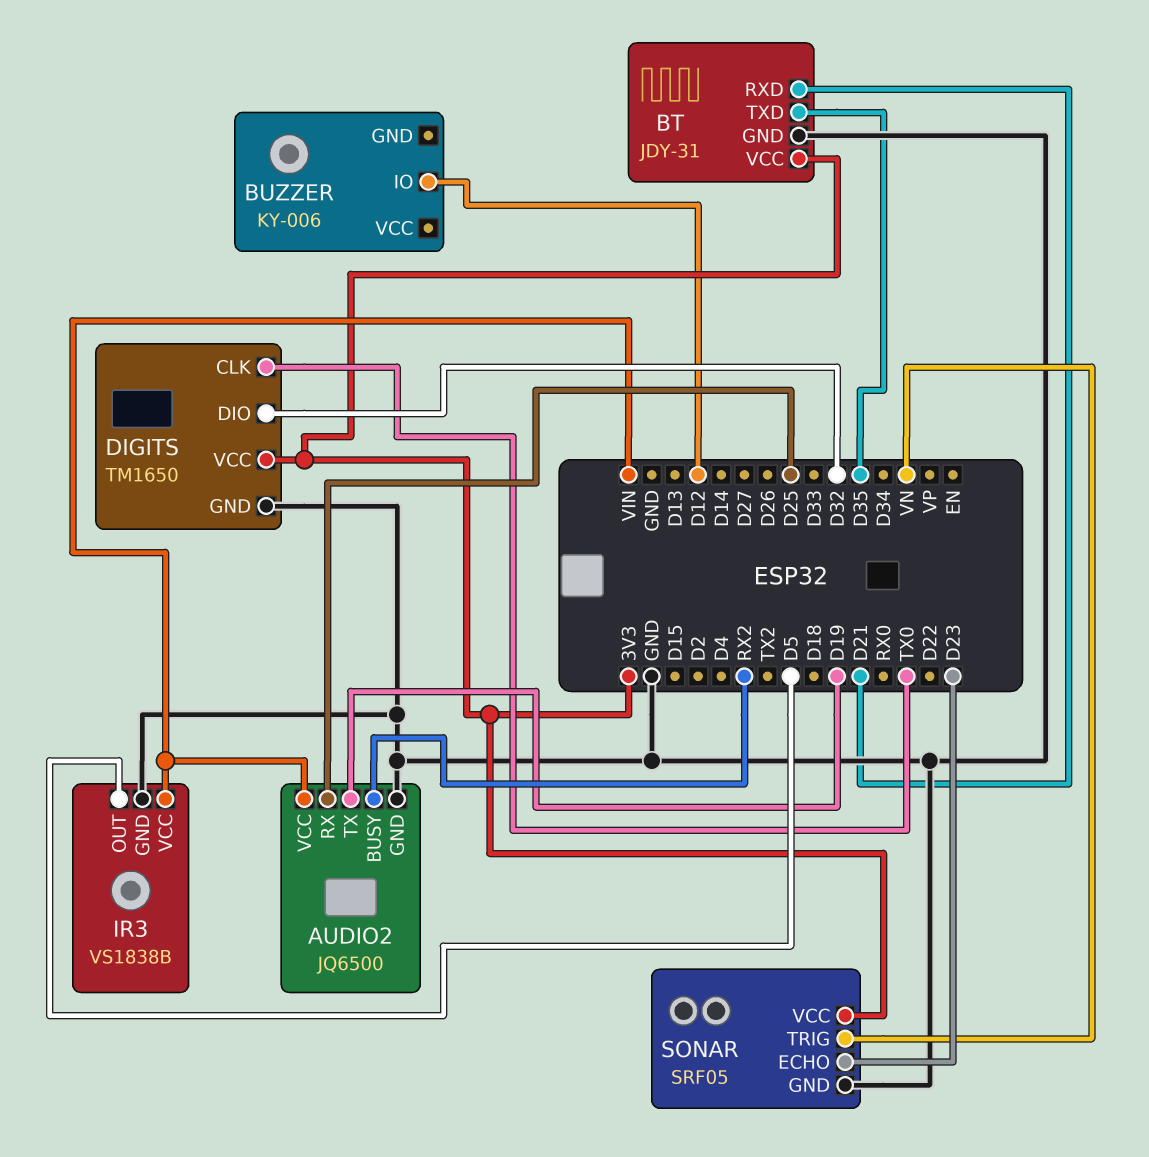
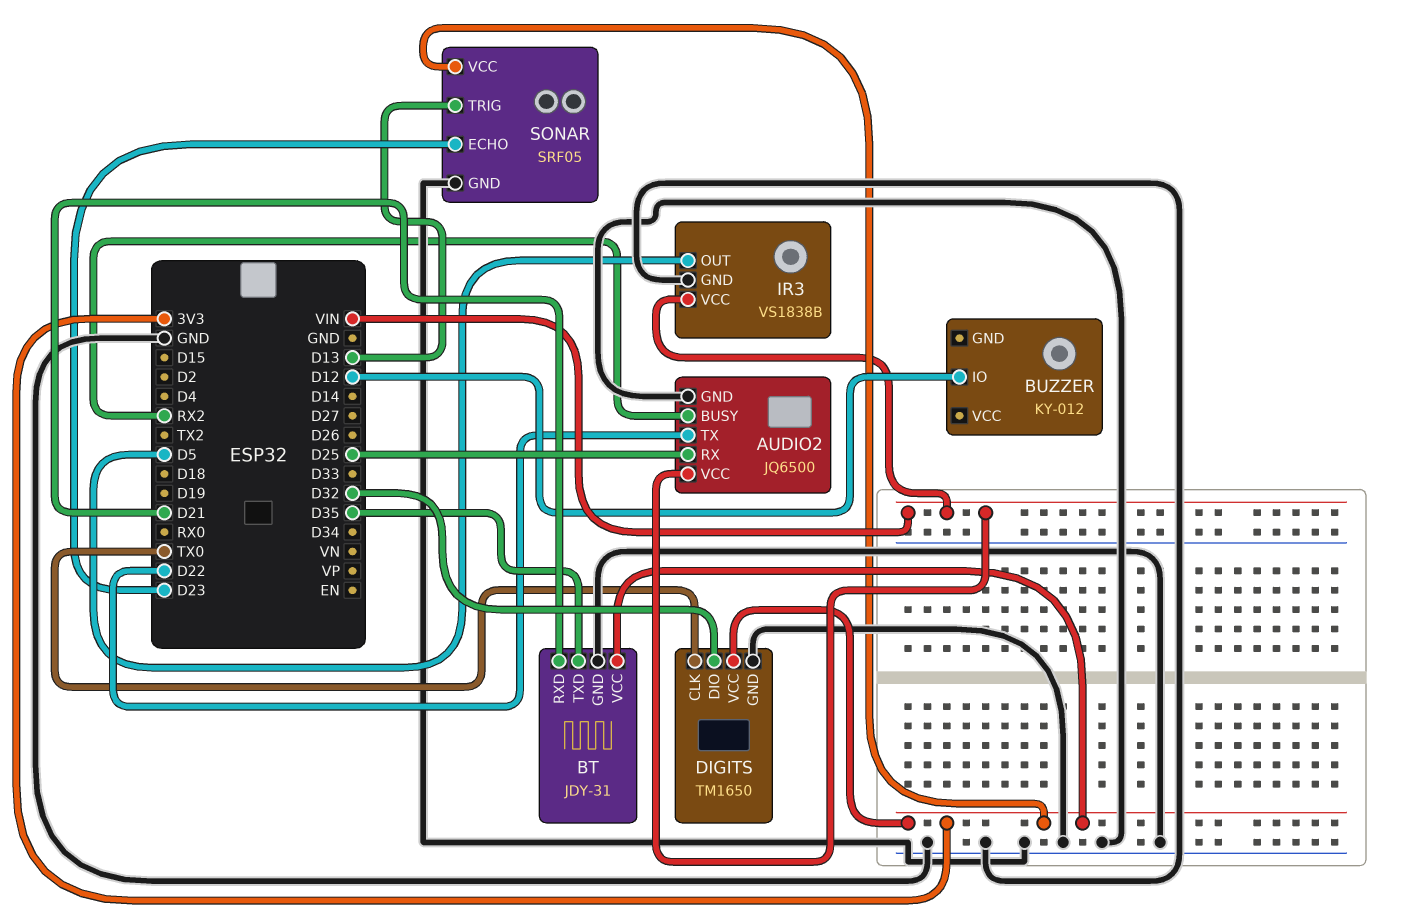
AUDIO2 pin TX: D19 -> D22
BUZZER: KY-006 -> KY-012
SONAR pin TRIG: VN -> D13

